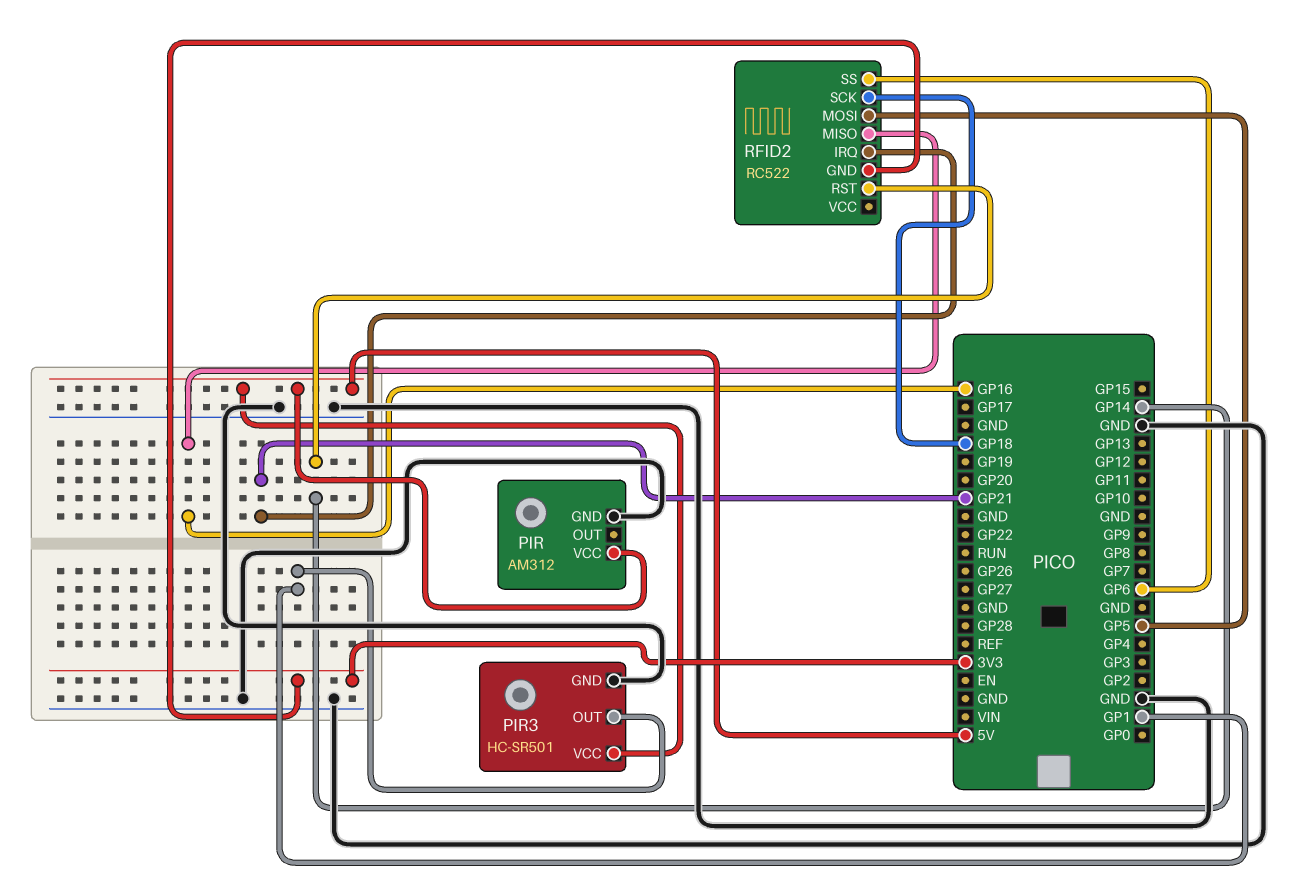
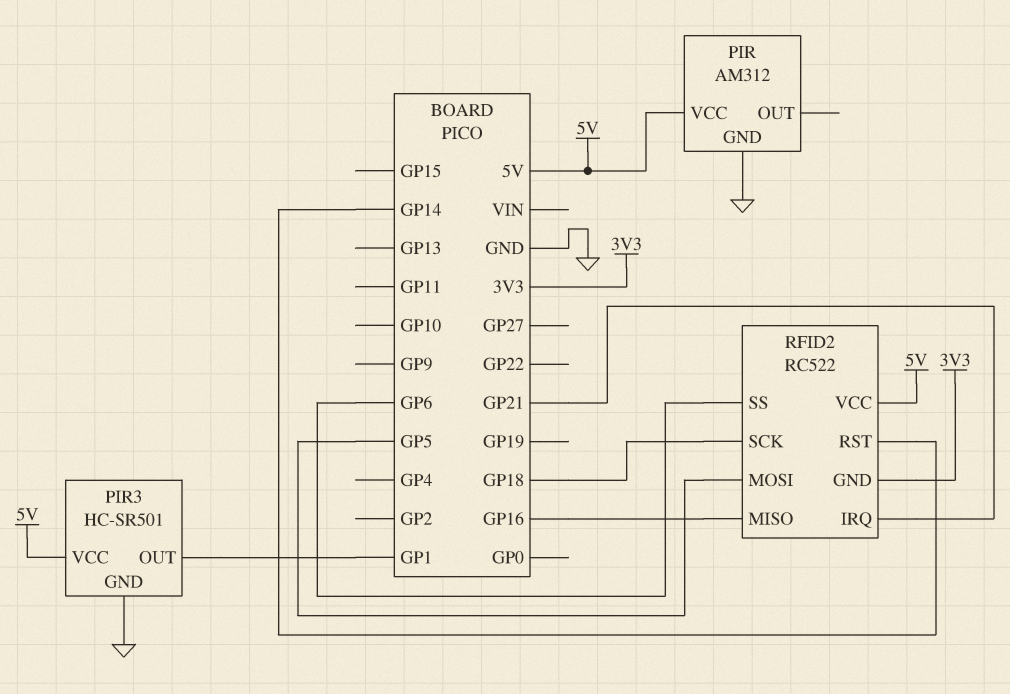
RFID2 pin VCC: none -> 5V

